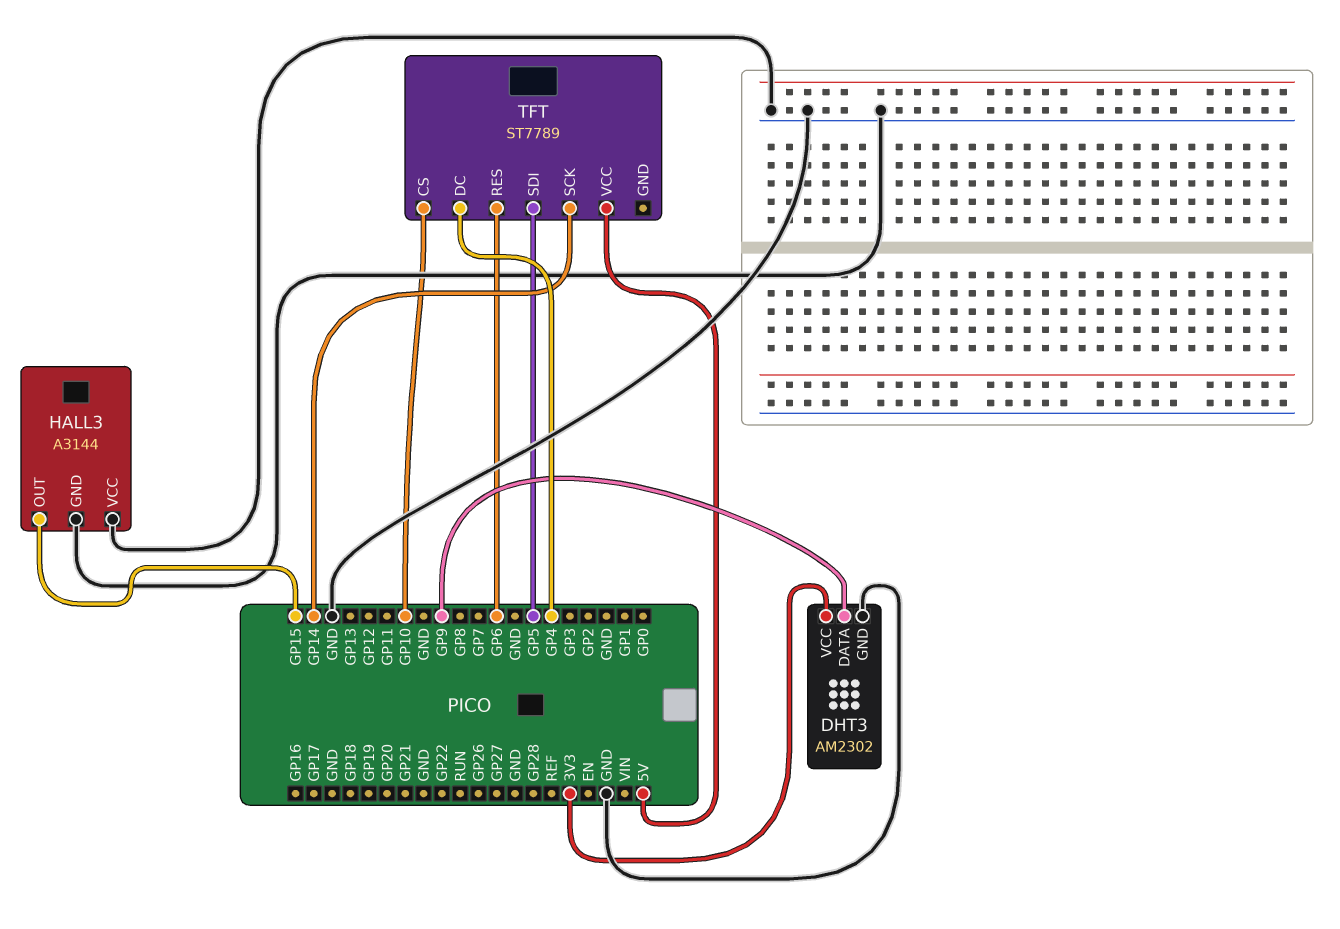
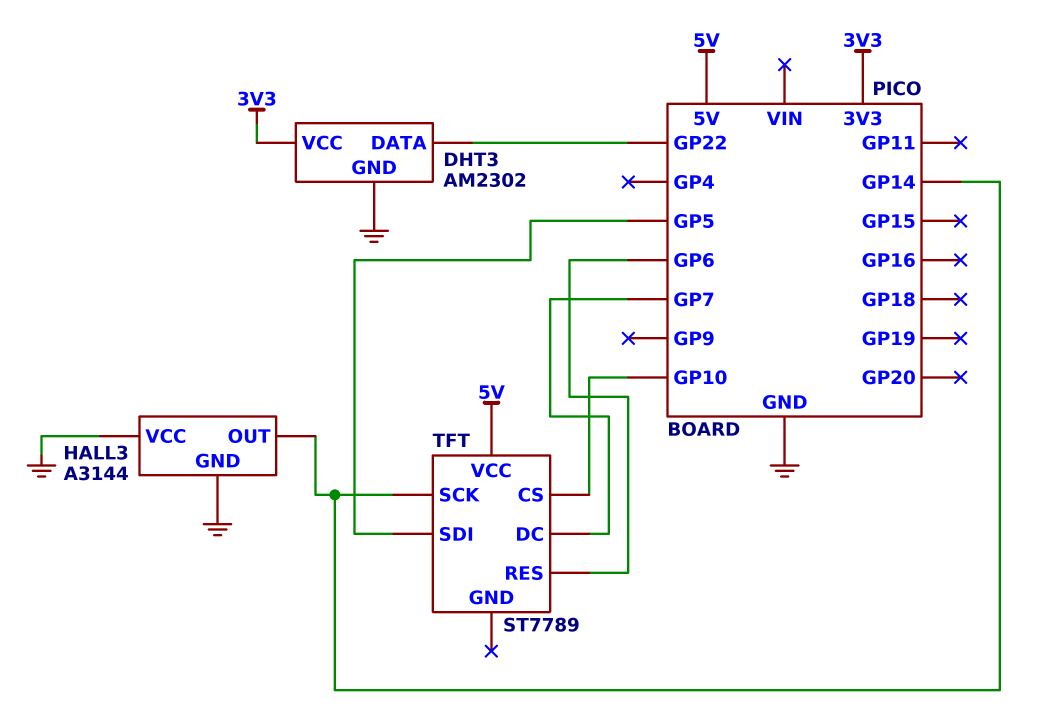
DHT3 pin DATA: GP9 -> GP22
HALL3 pin OUT: GP15 -> GP14
TFT pin DC: GP4 -> GP7

